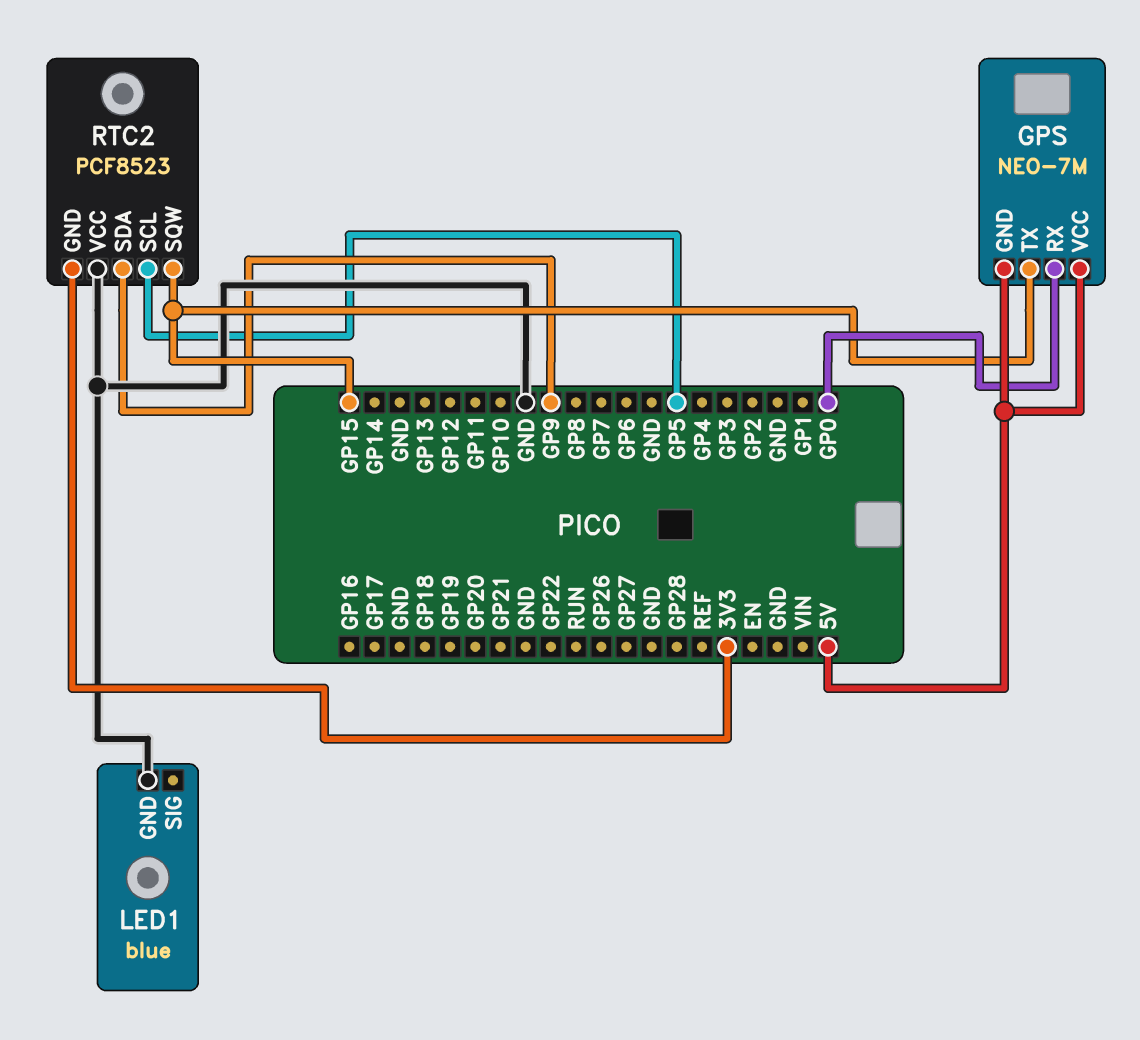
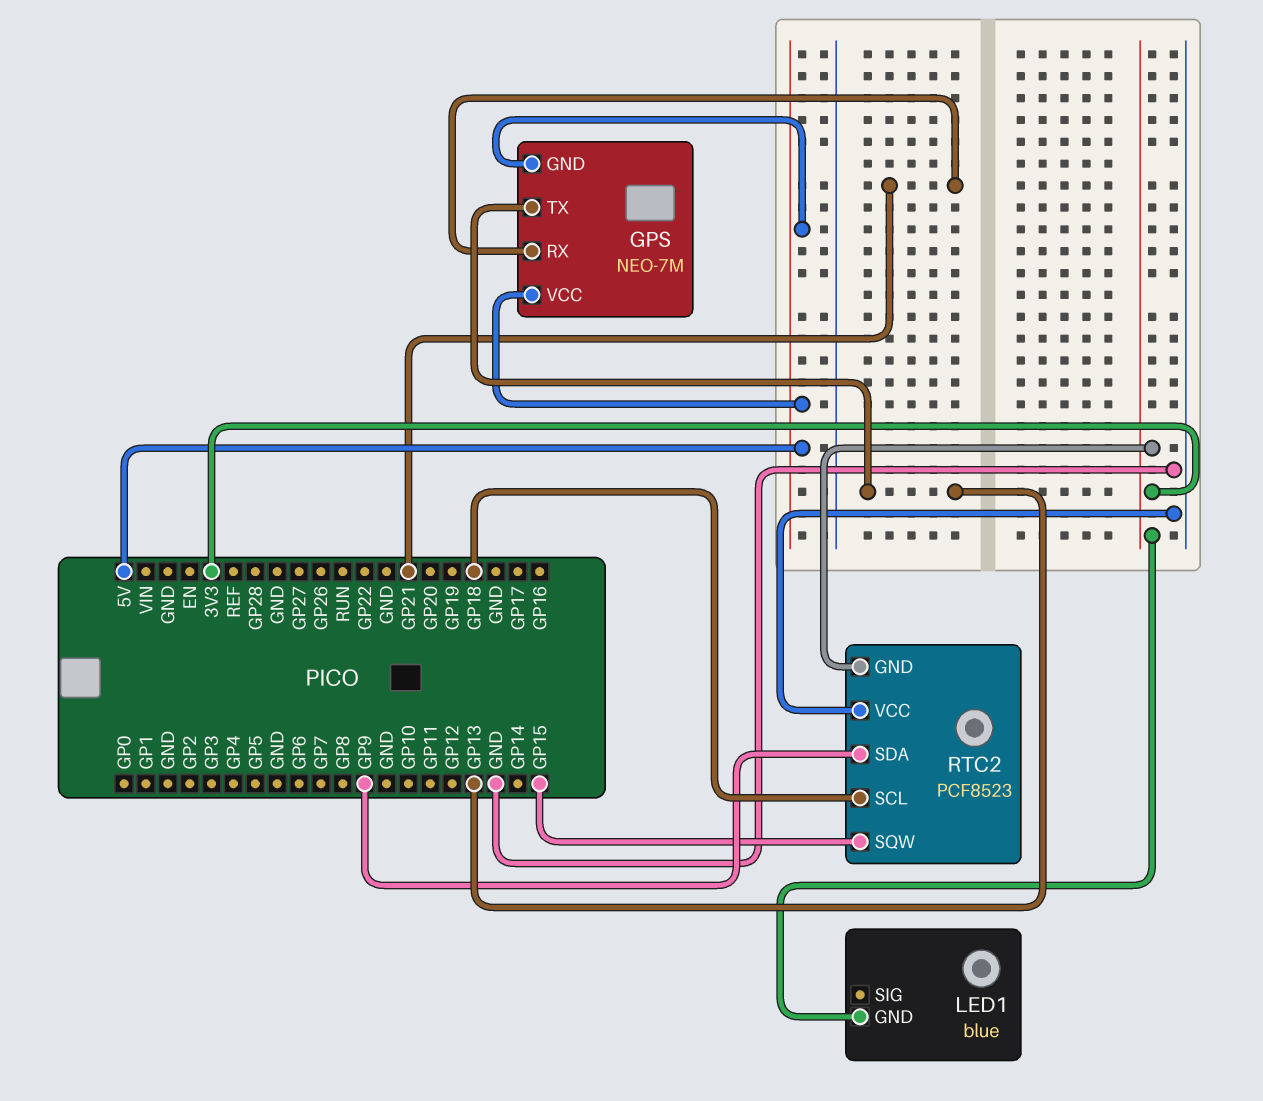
GPS pin RX: GP0 -> GP21
GPS pin TX: GP15 -> GP13
LED1 pin GND: GND -> 3V3
RTC2 pin SCL: GP5 -> GP18

